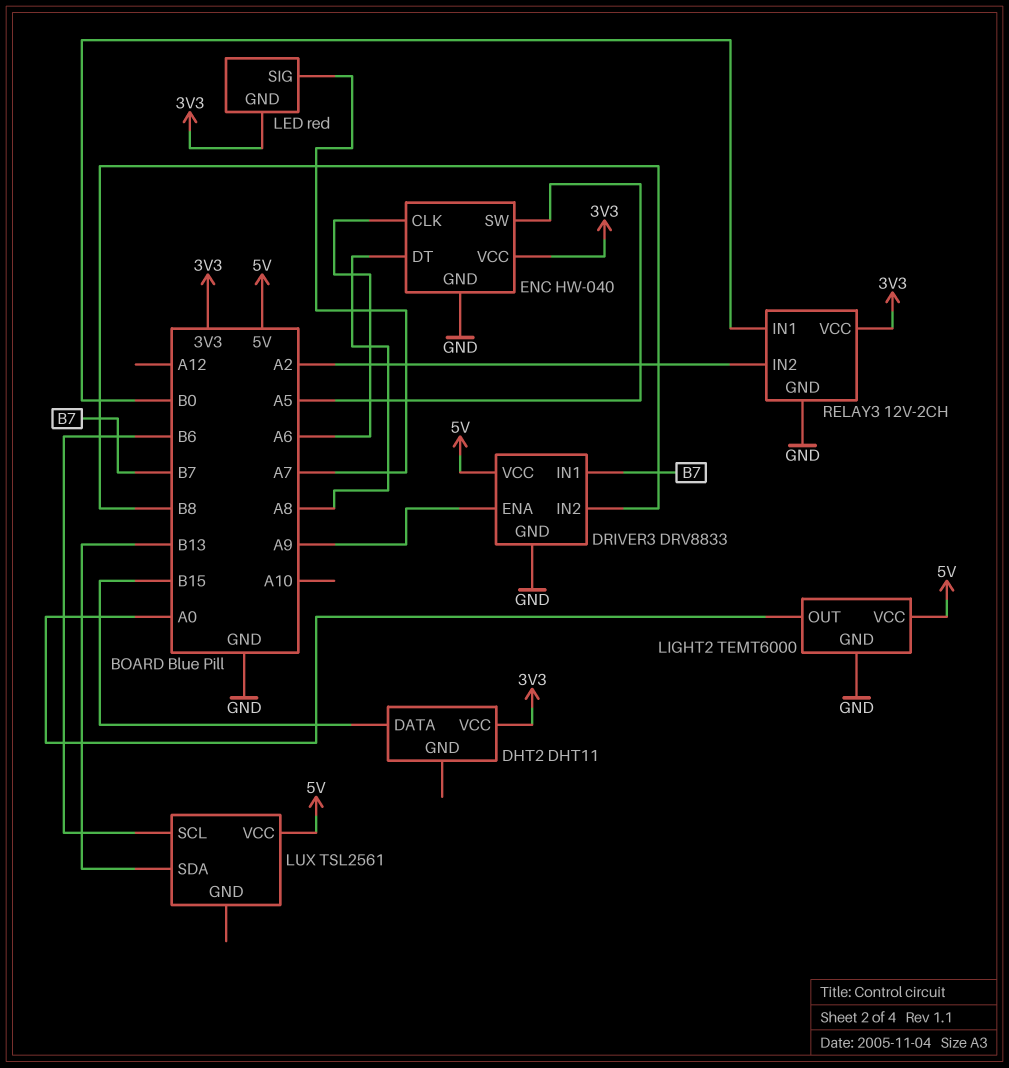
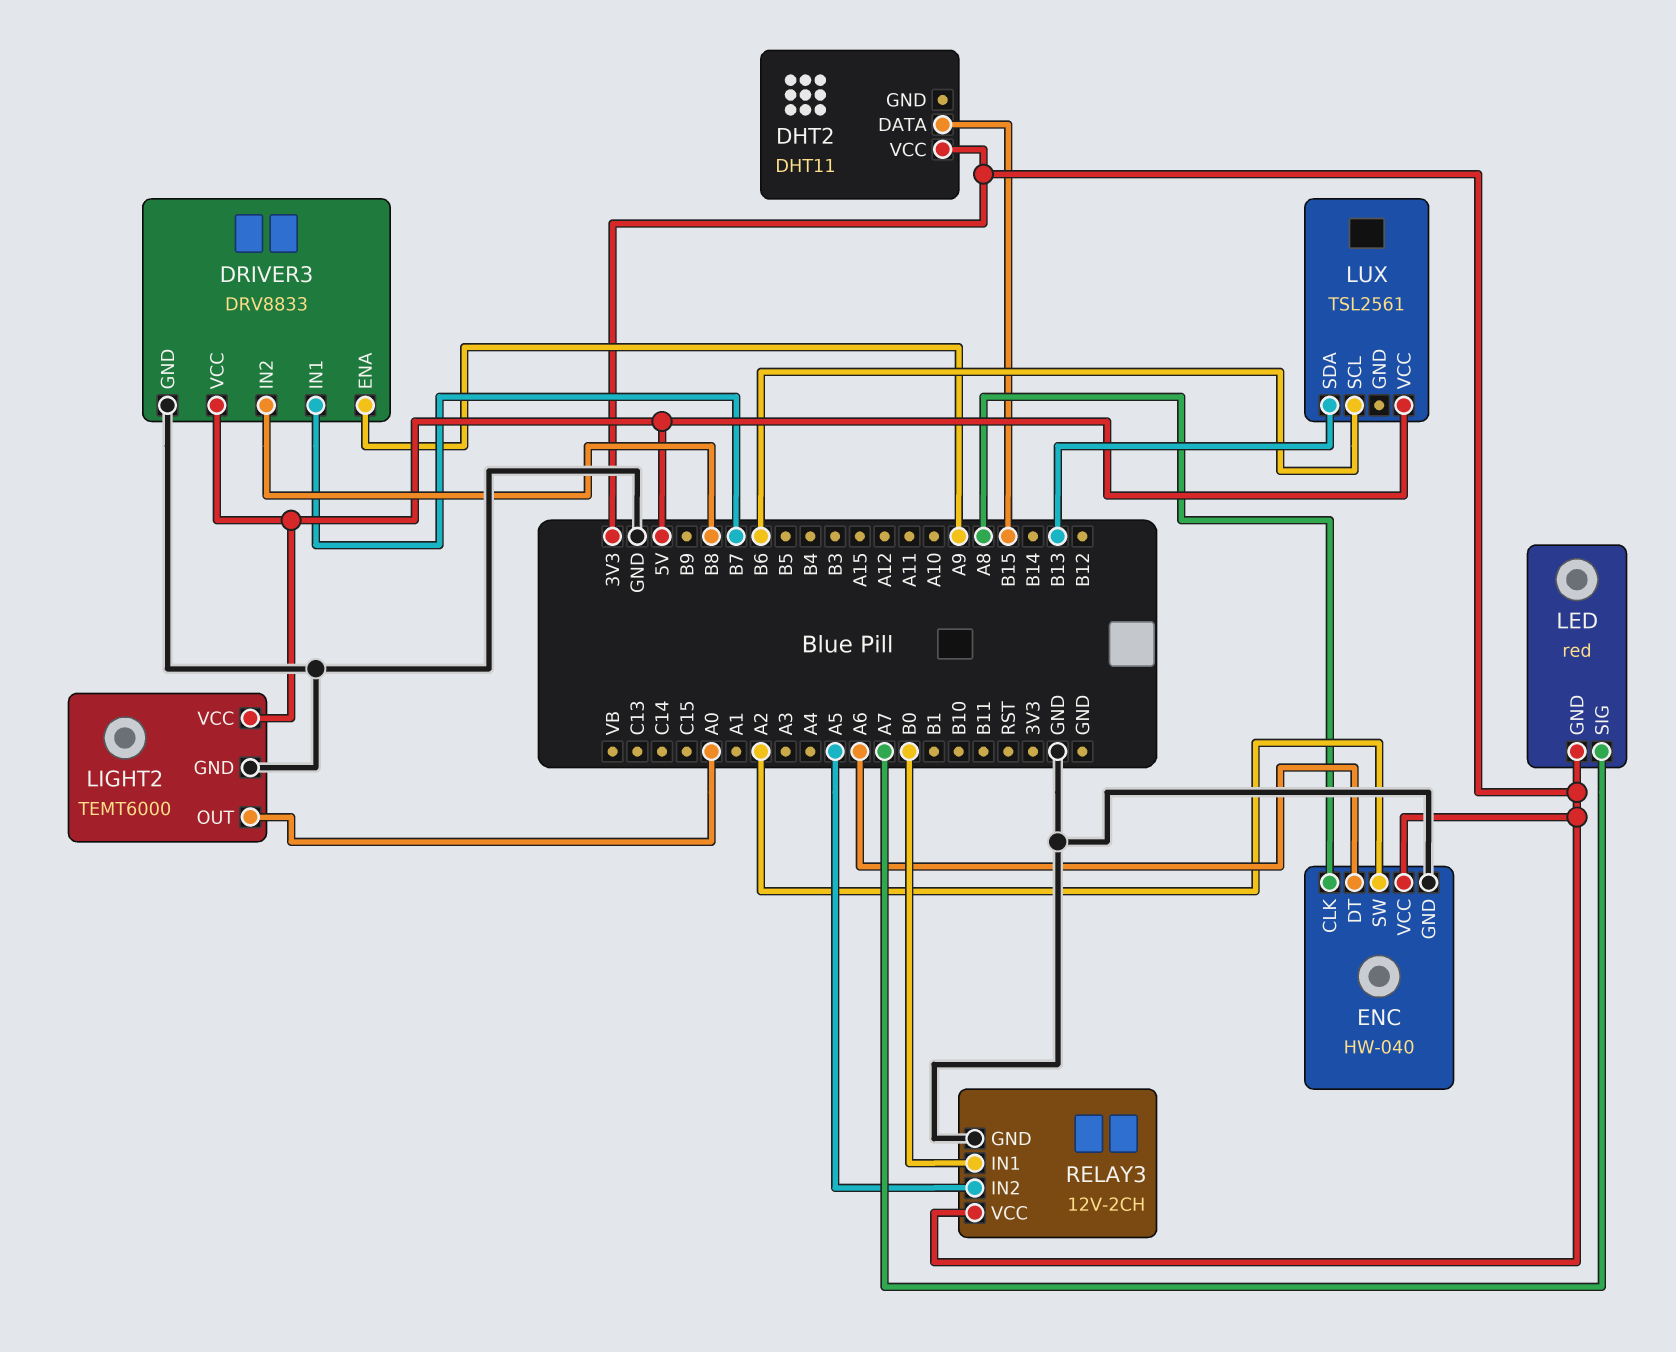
ENC pin CLK: A6 -> A8
ENC pin DT: A8 -> A6
ENC pin SW: A5 -> A2
RELAY3 pin IN2: A2 -> A5

